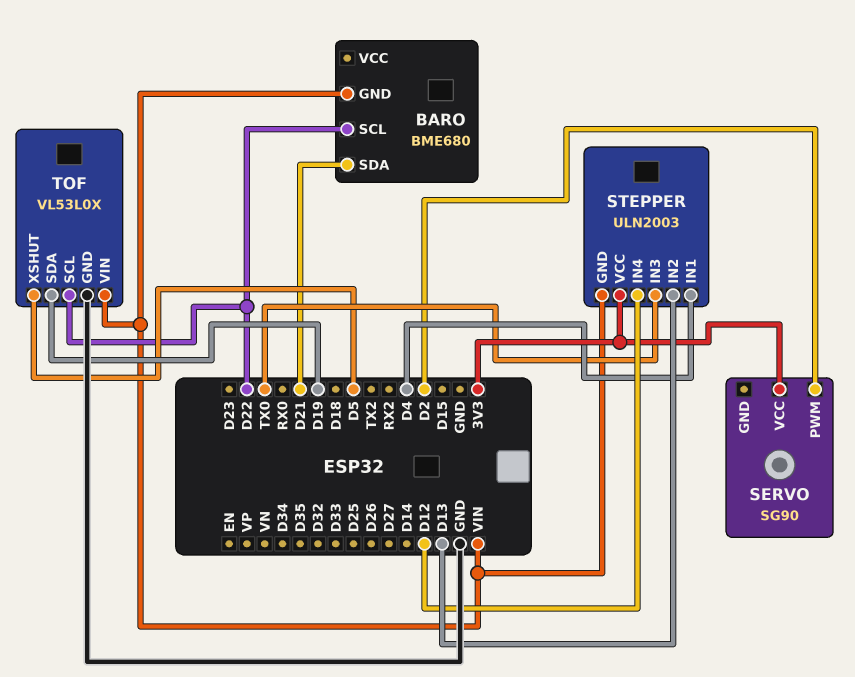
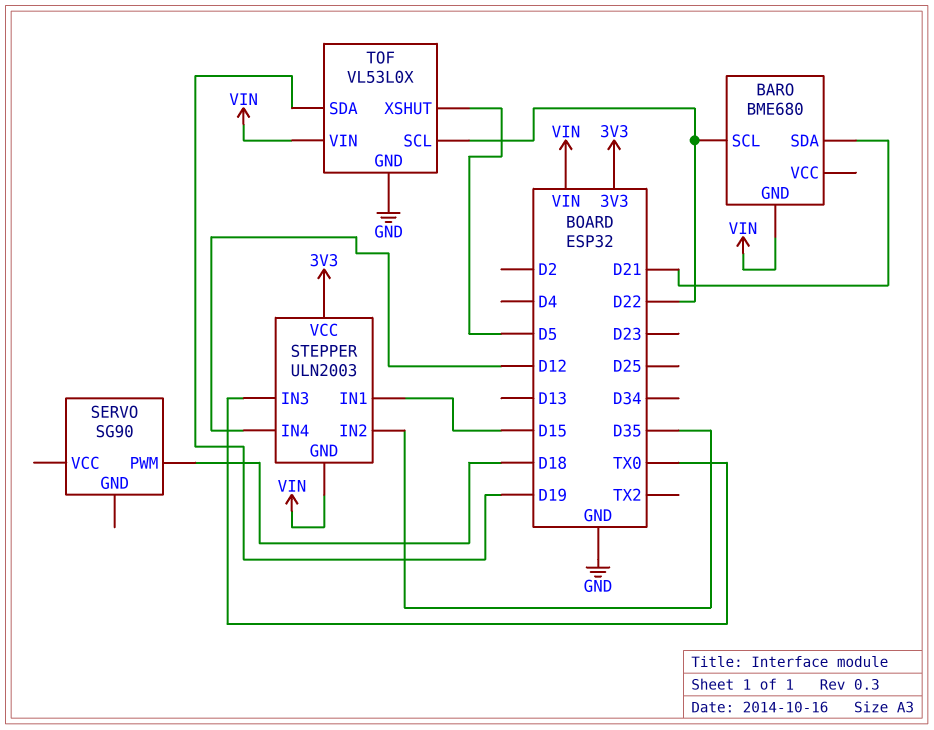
SERVO pin PWM: D2 -> D18
SERVO pin VCC: 3V3 -> none
STEPPER pin IN1: D4 -> D15
STEPPER pin IN2: D13 -> D35

